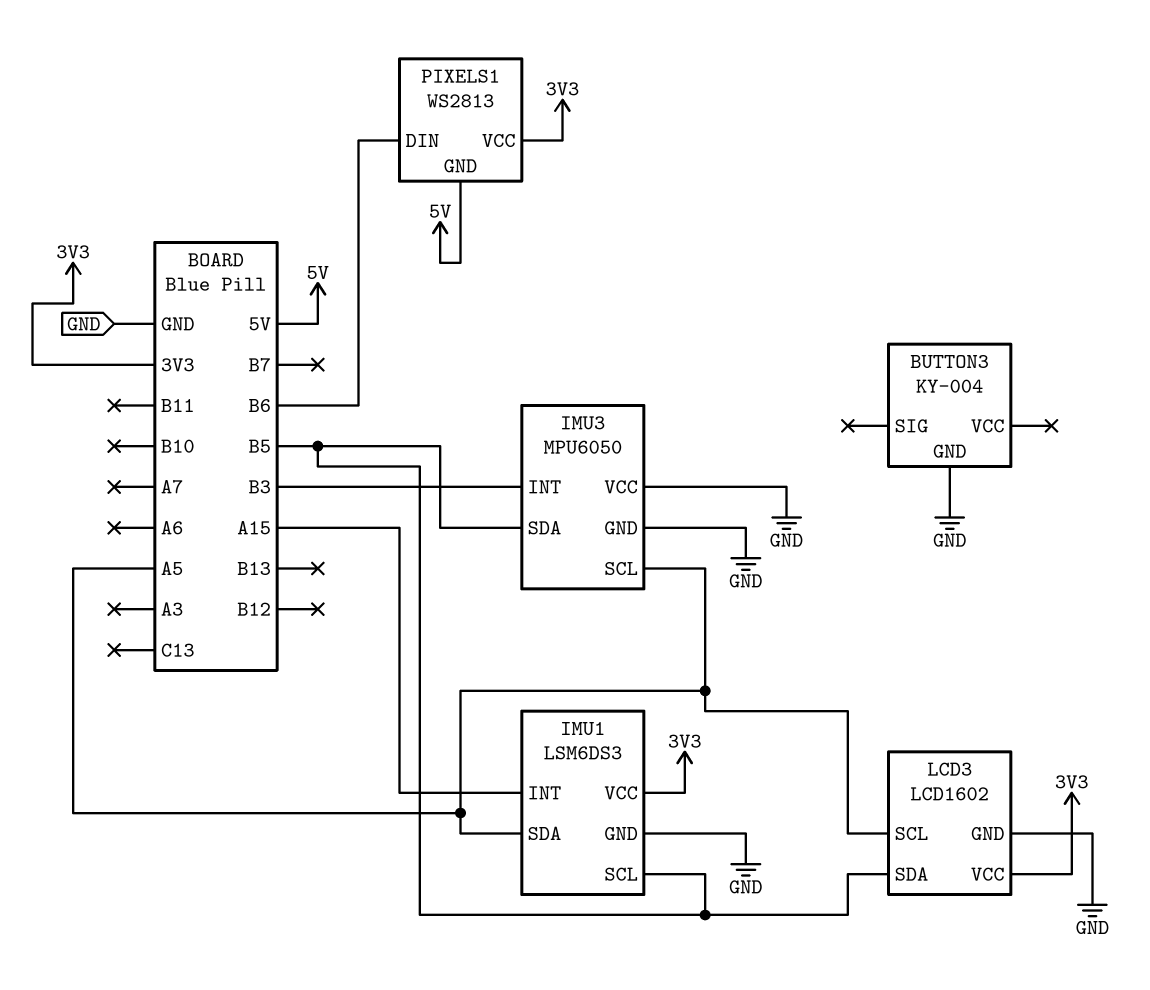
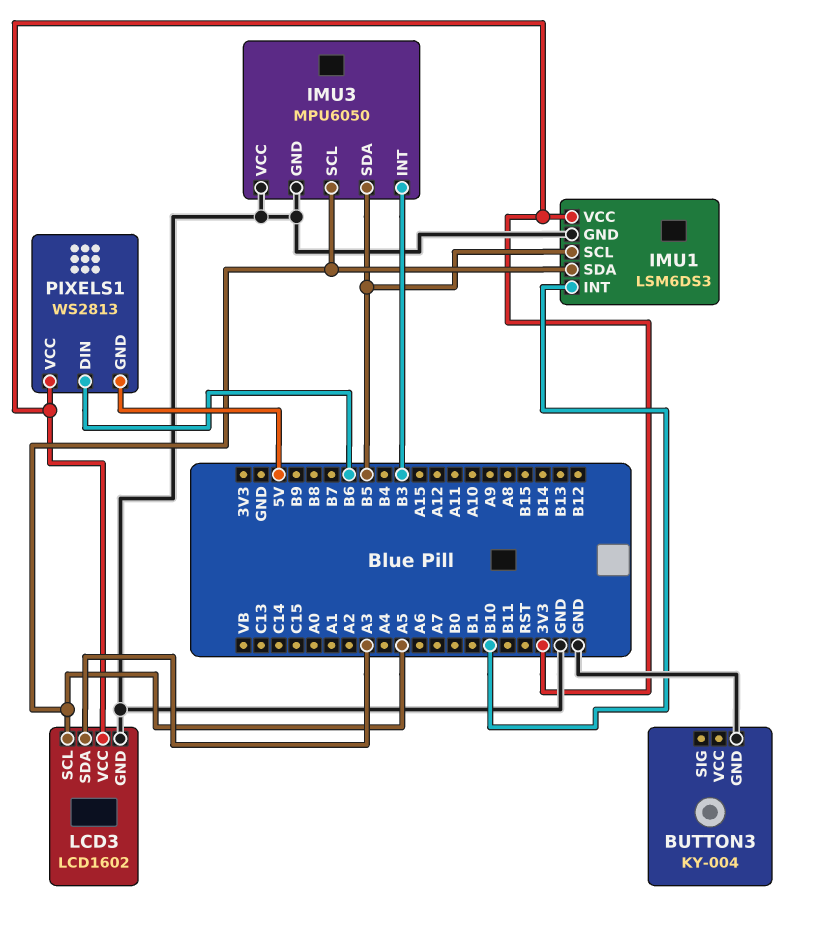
IMU1 pin INT: A15 -> B10
LCD3 pin SDA: B5 -> A3

